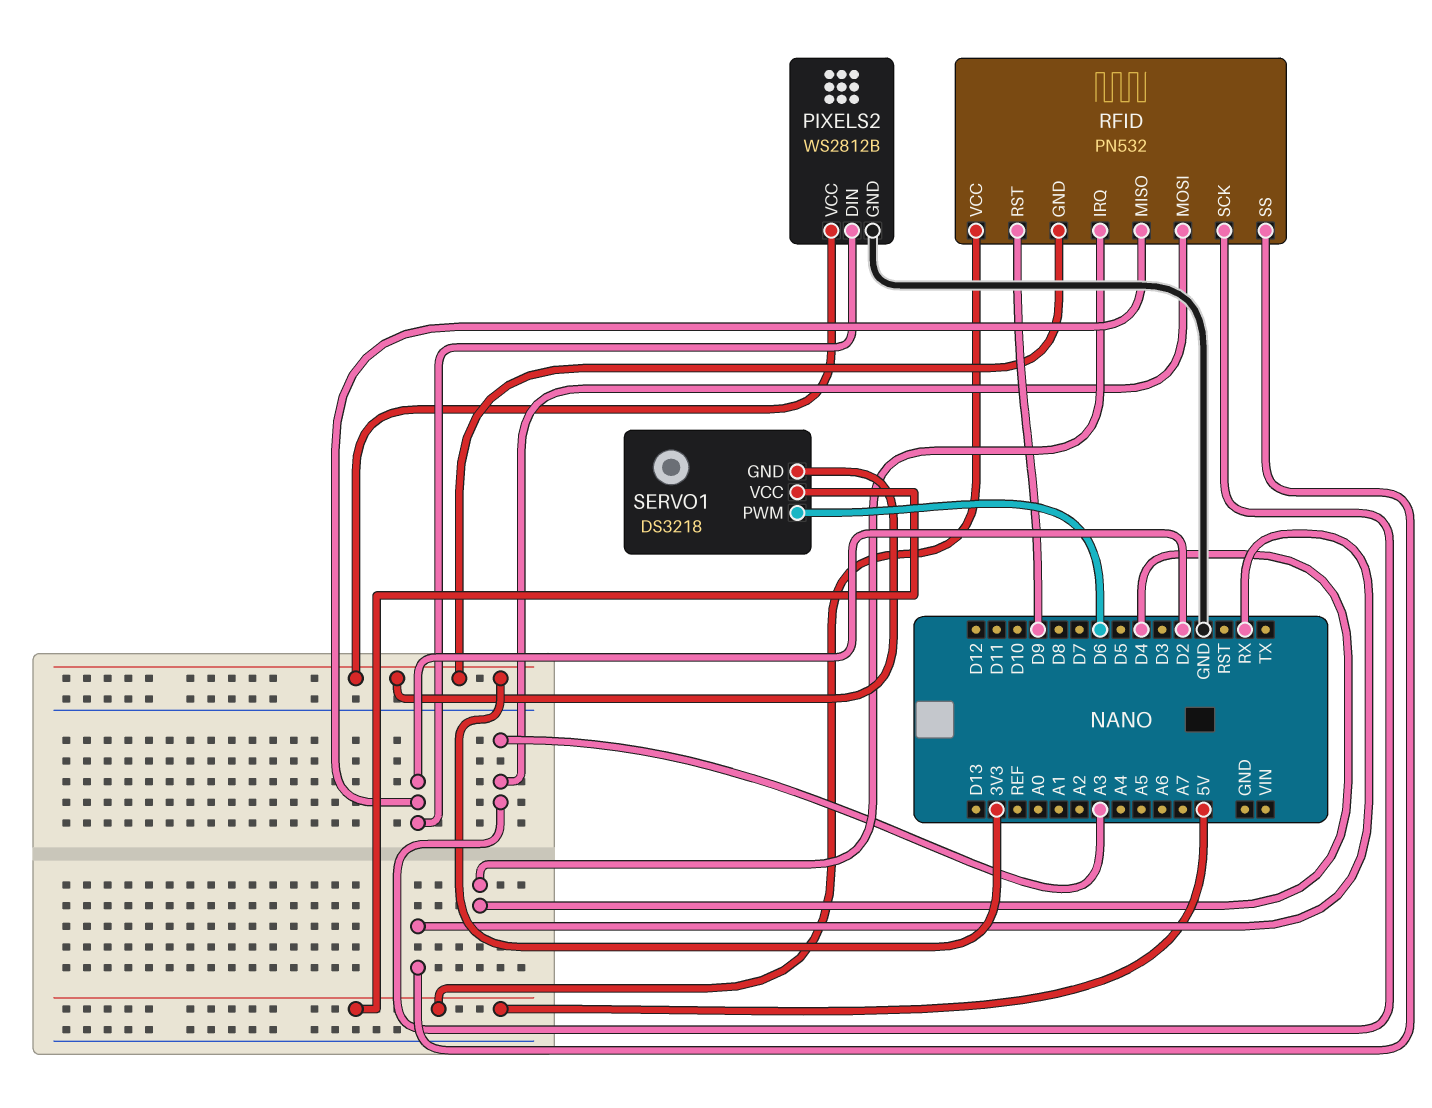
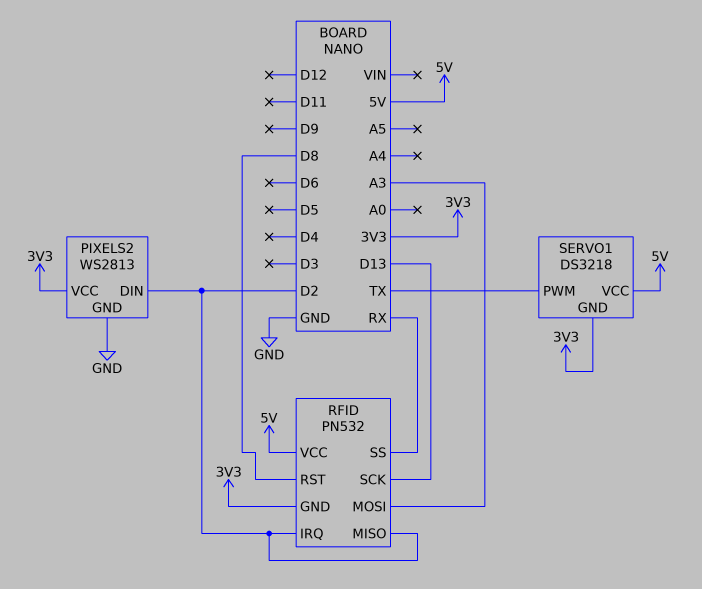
PIXELS2: WS2812B -> WS2813
RFID pin IRQ: D4 -> D2
RFID pin RST: D9 -> D8
RFID pin SCK: A3 -> D13
SERVO1 pin PWM: D6 -> TX

